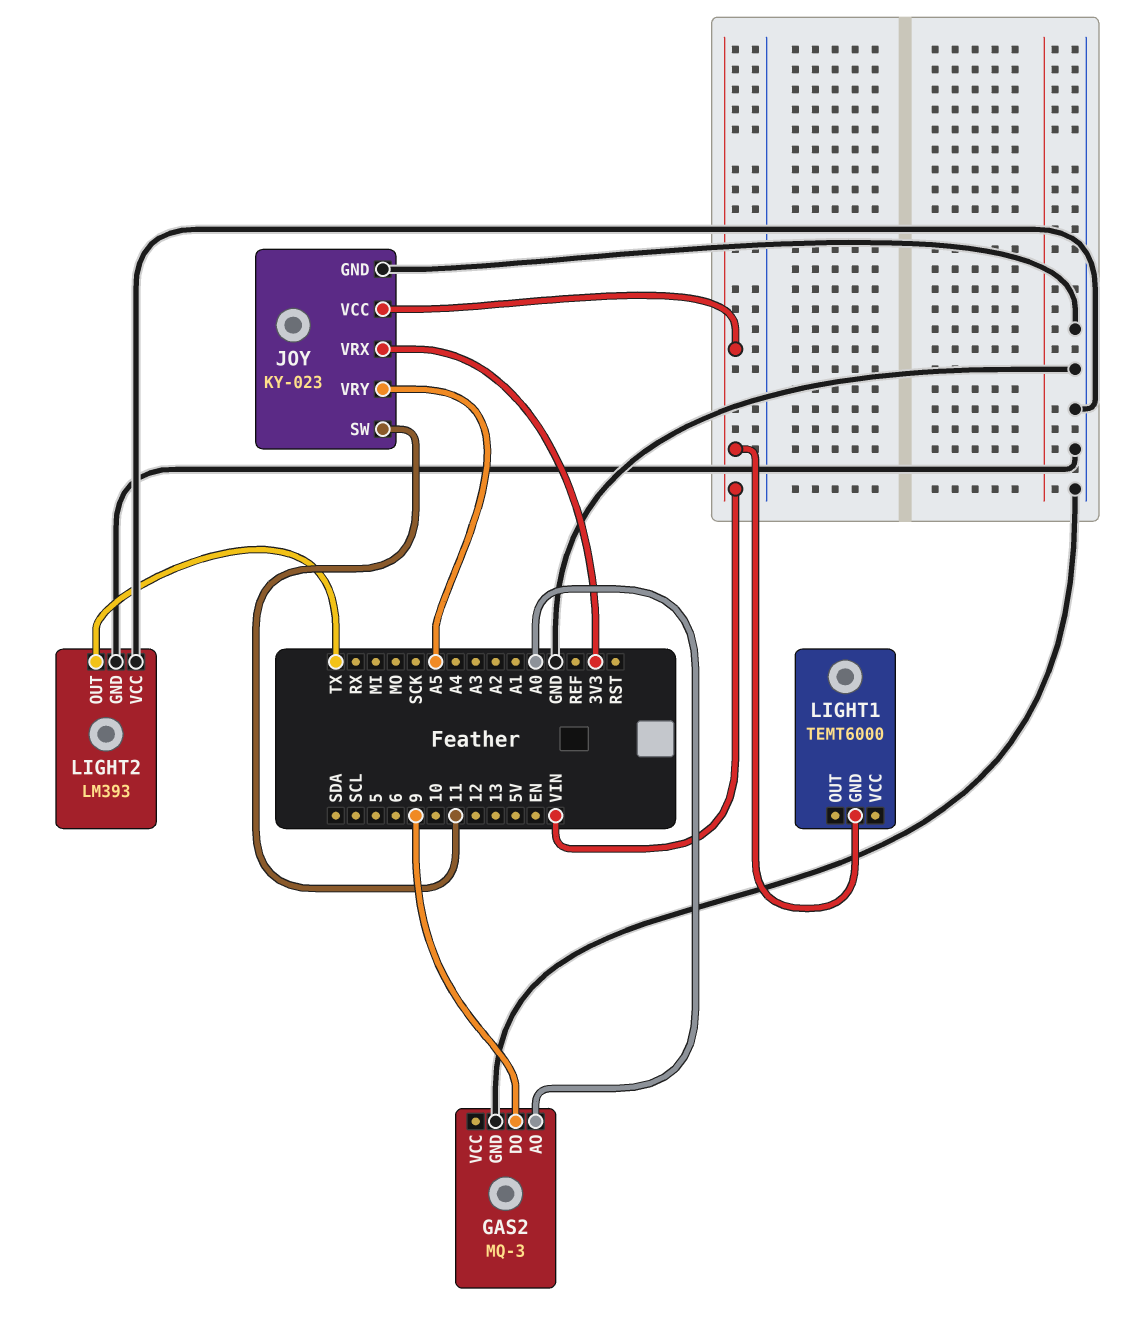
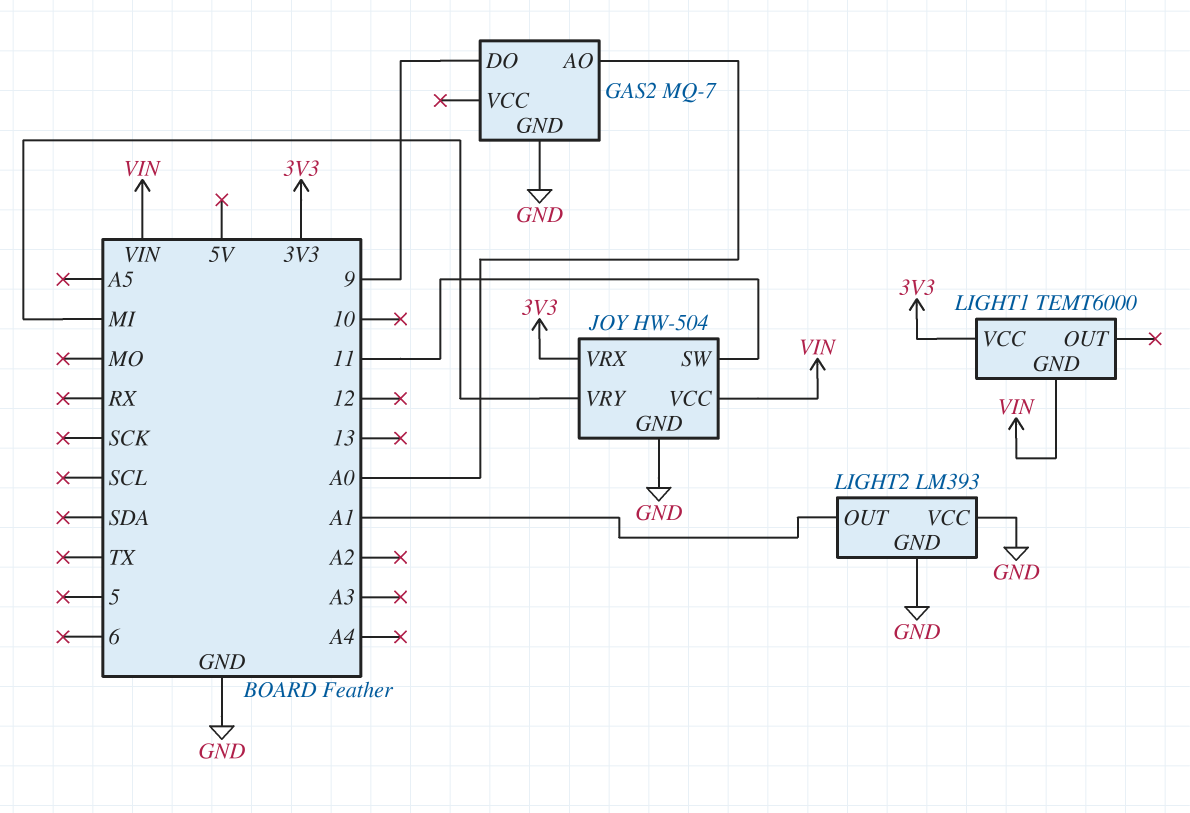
GAS2: MQ-3 -> MQ-7
JOY: KY-023 -> HW-504
JOY pin VRY: A5 -> MI
LIGHT1 pin VCC: none -> 3V3
LIGHT2 pin OUT: TX -> A1

